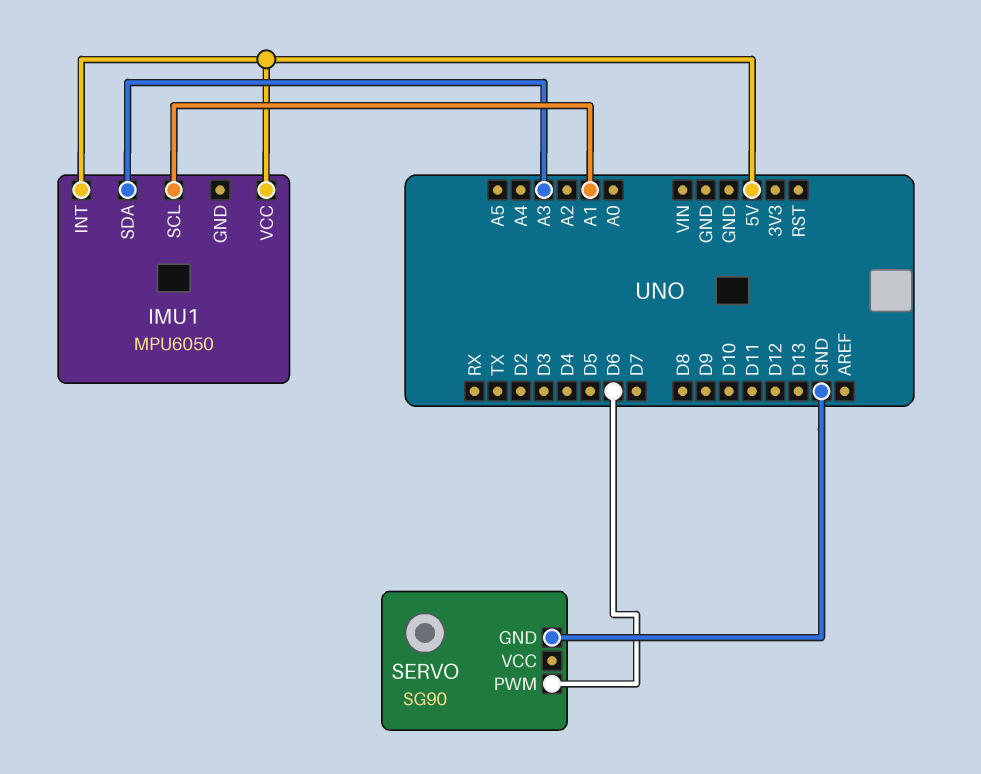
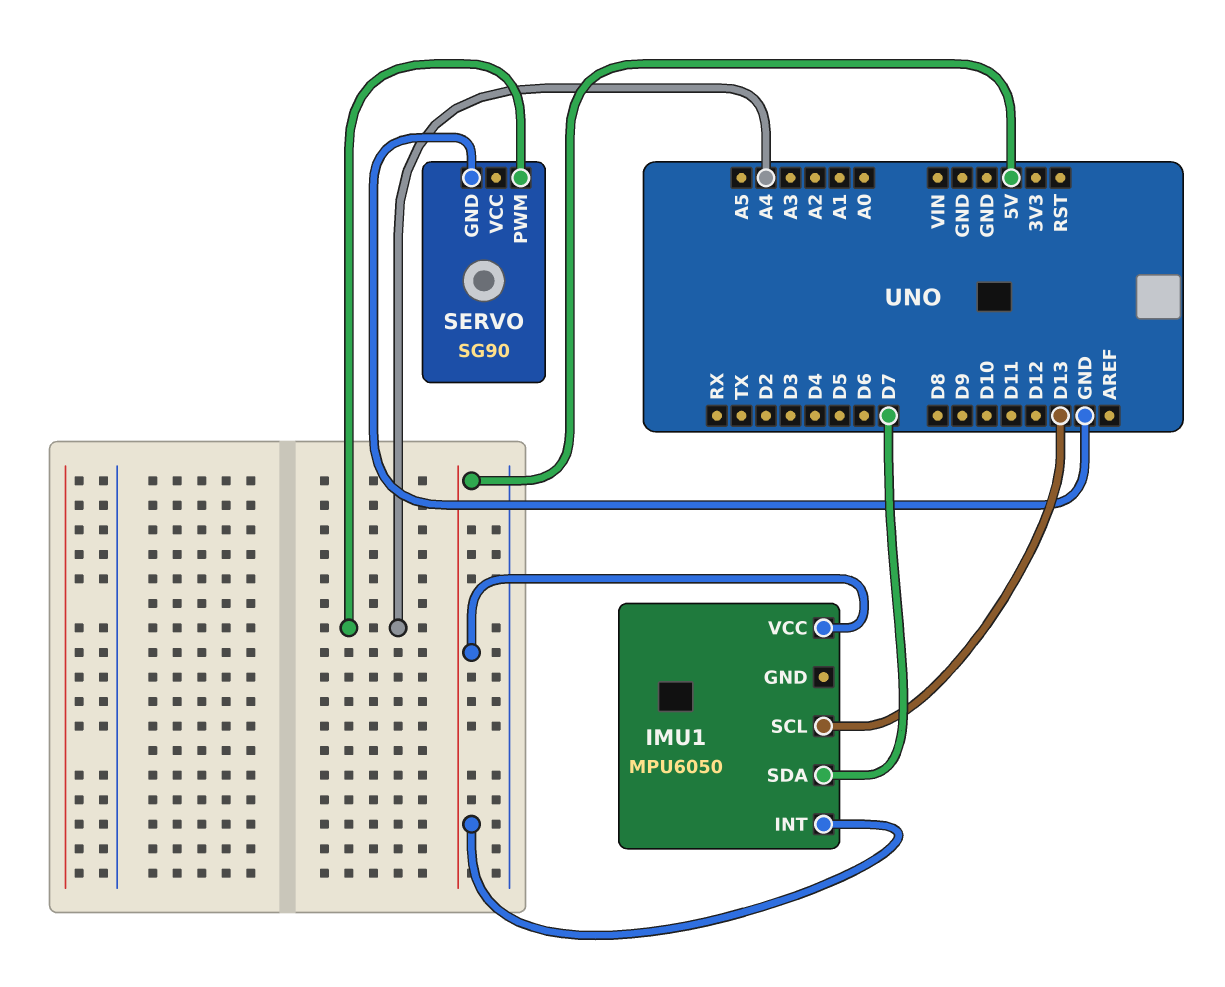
IMU1 pin SCL: A1 -> D13
IMU1 pin SDA: A3 -> D7
SERVO pin PWM: D6 -> A4

